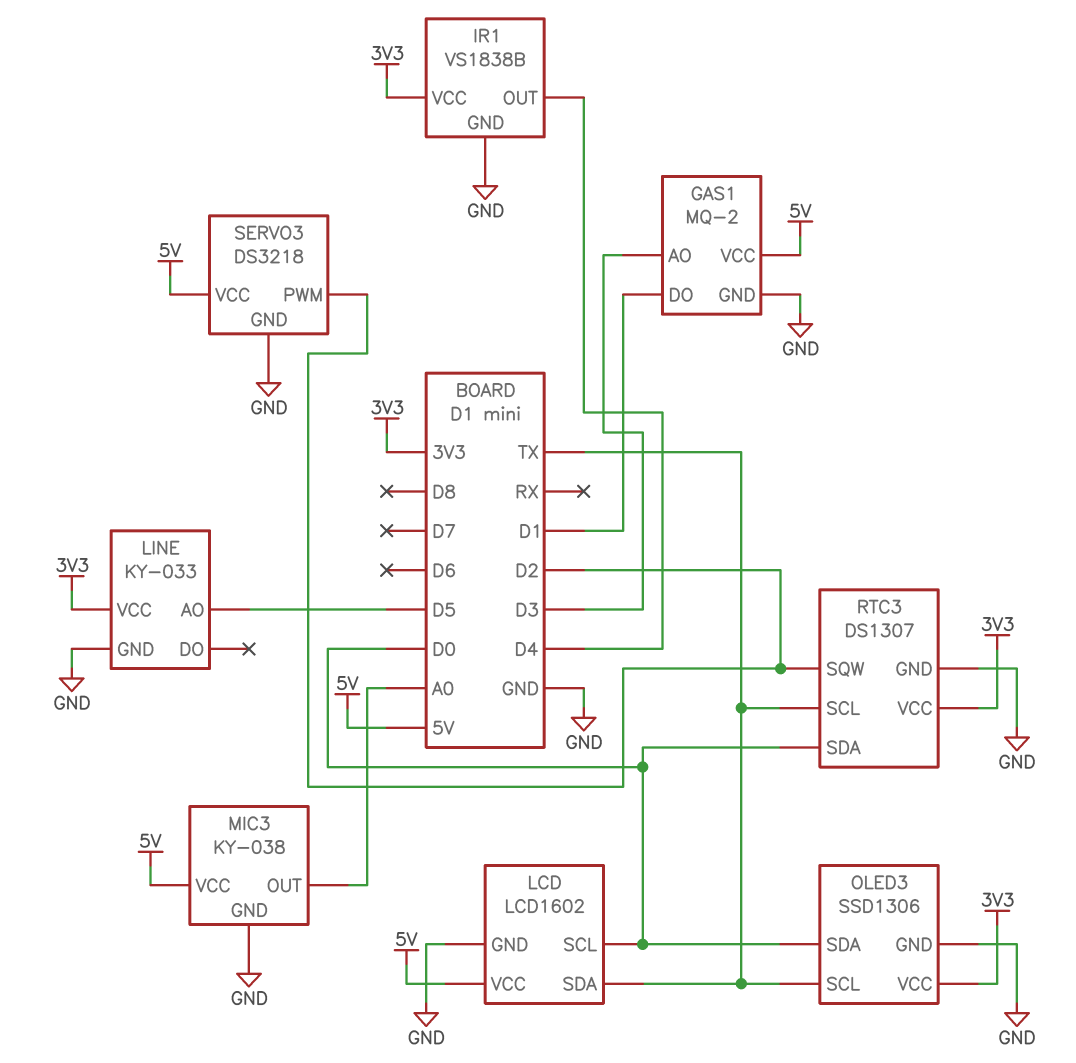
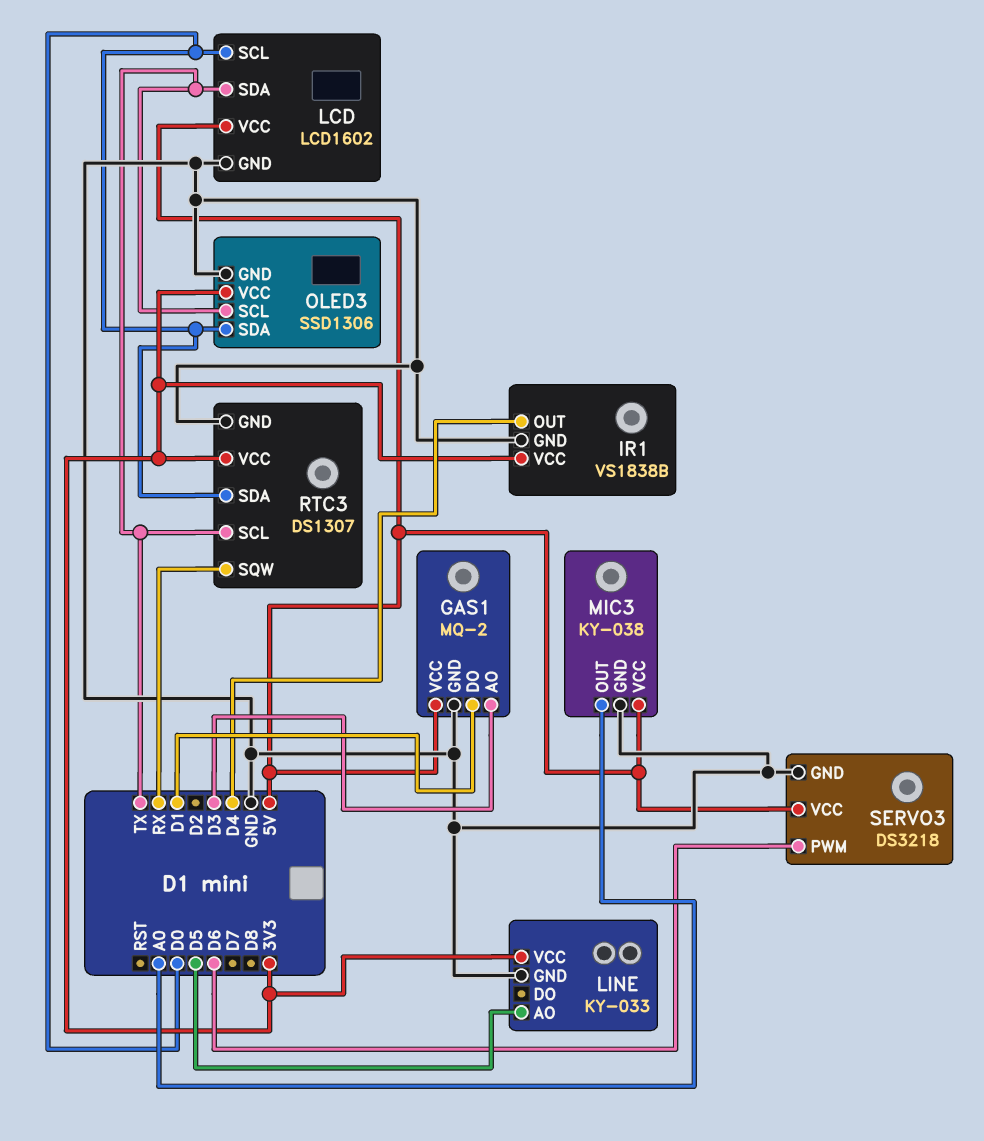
RTC3 pin SQW: D2 -> RX
SERVO3 pin PWM: D2 -> D6

